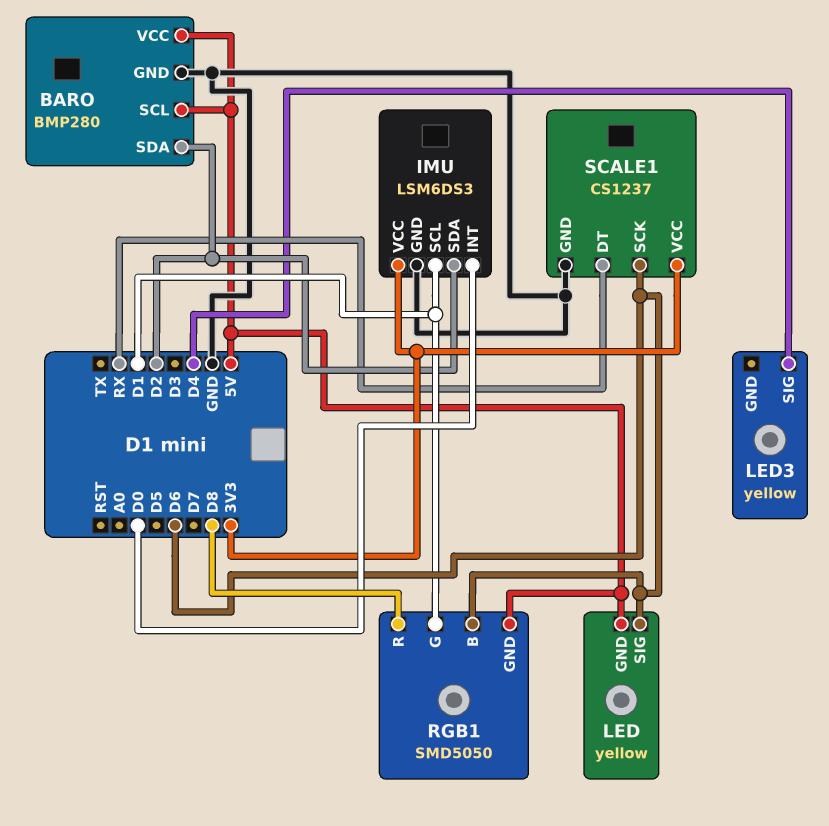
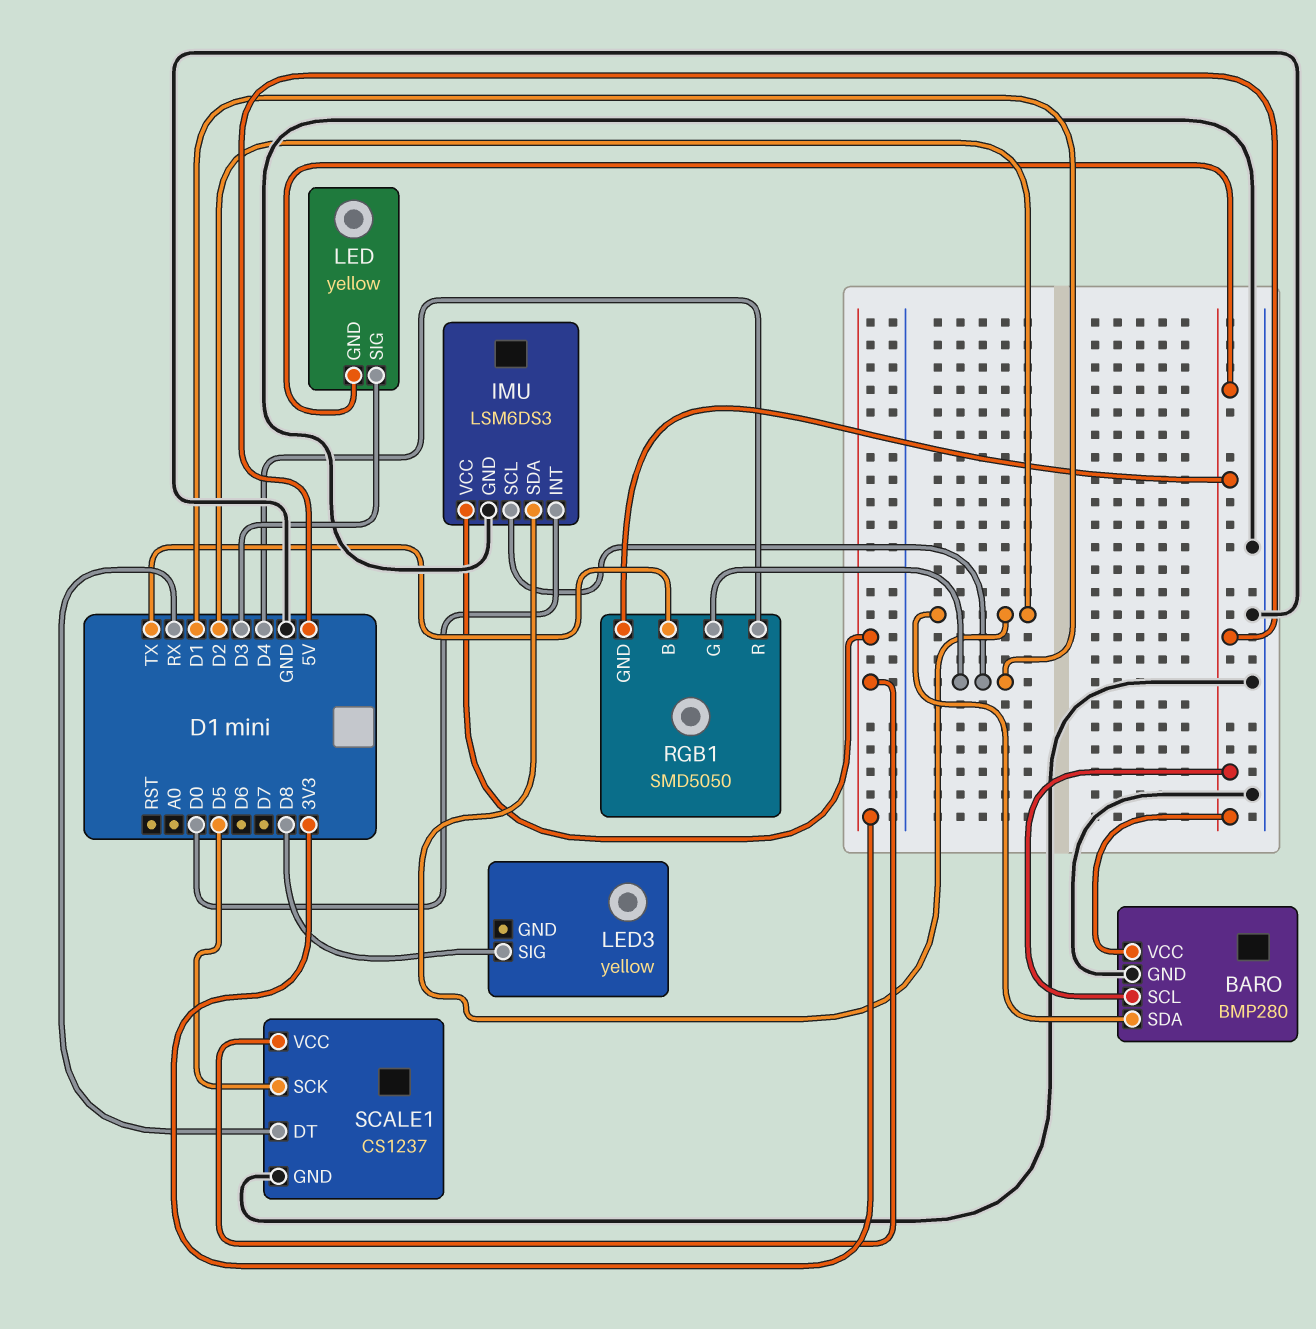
LED pin SIG: D6 -> D3
LED3 pin SIG: D4 -> D8
RGB1 pin B: D6 -> TX
RGB1 pin R: D8 -> D4
SCALE1 pin SCK: D6 -> D5

